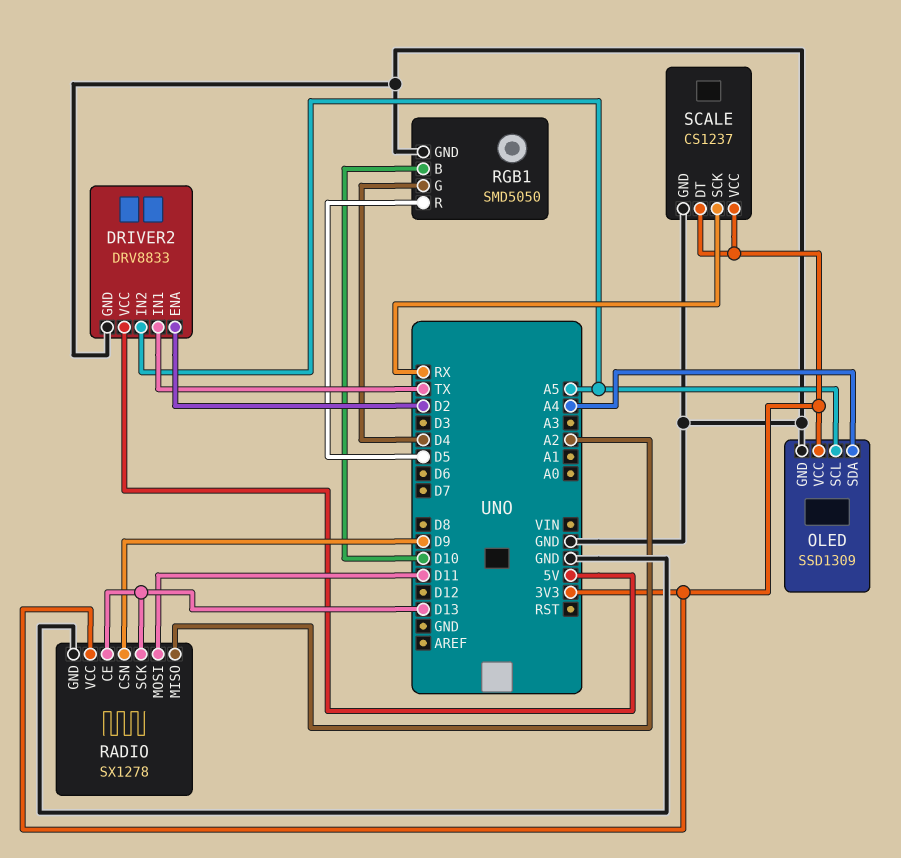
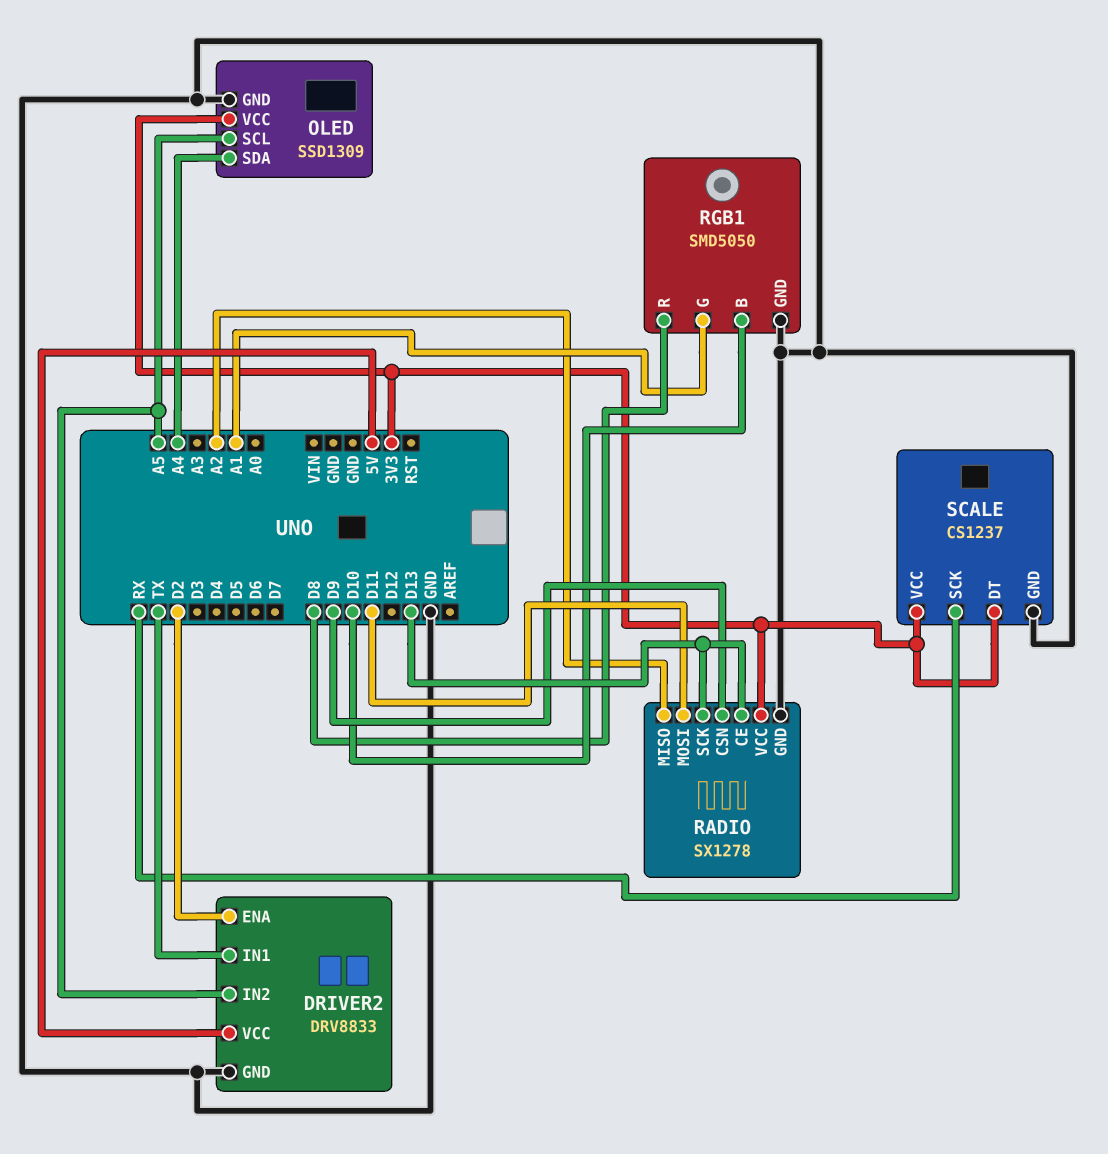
RGB1 pin G: D4 -> A1
RGB1 pin R: D5 -> D8

